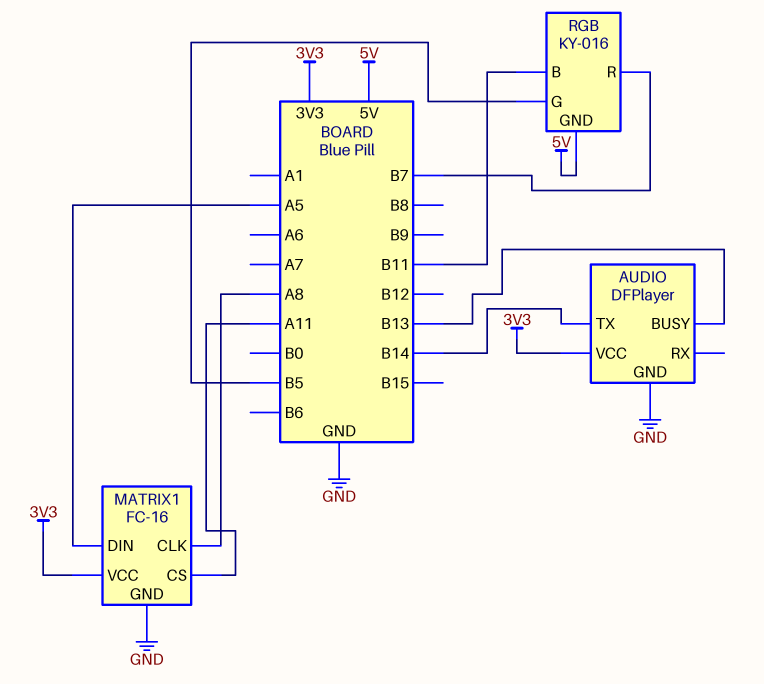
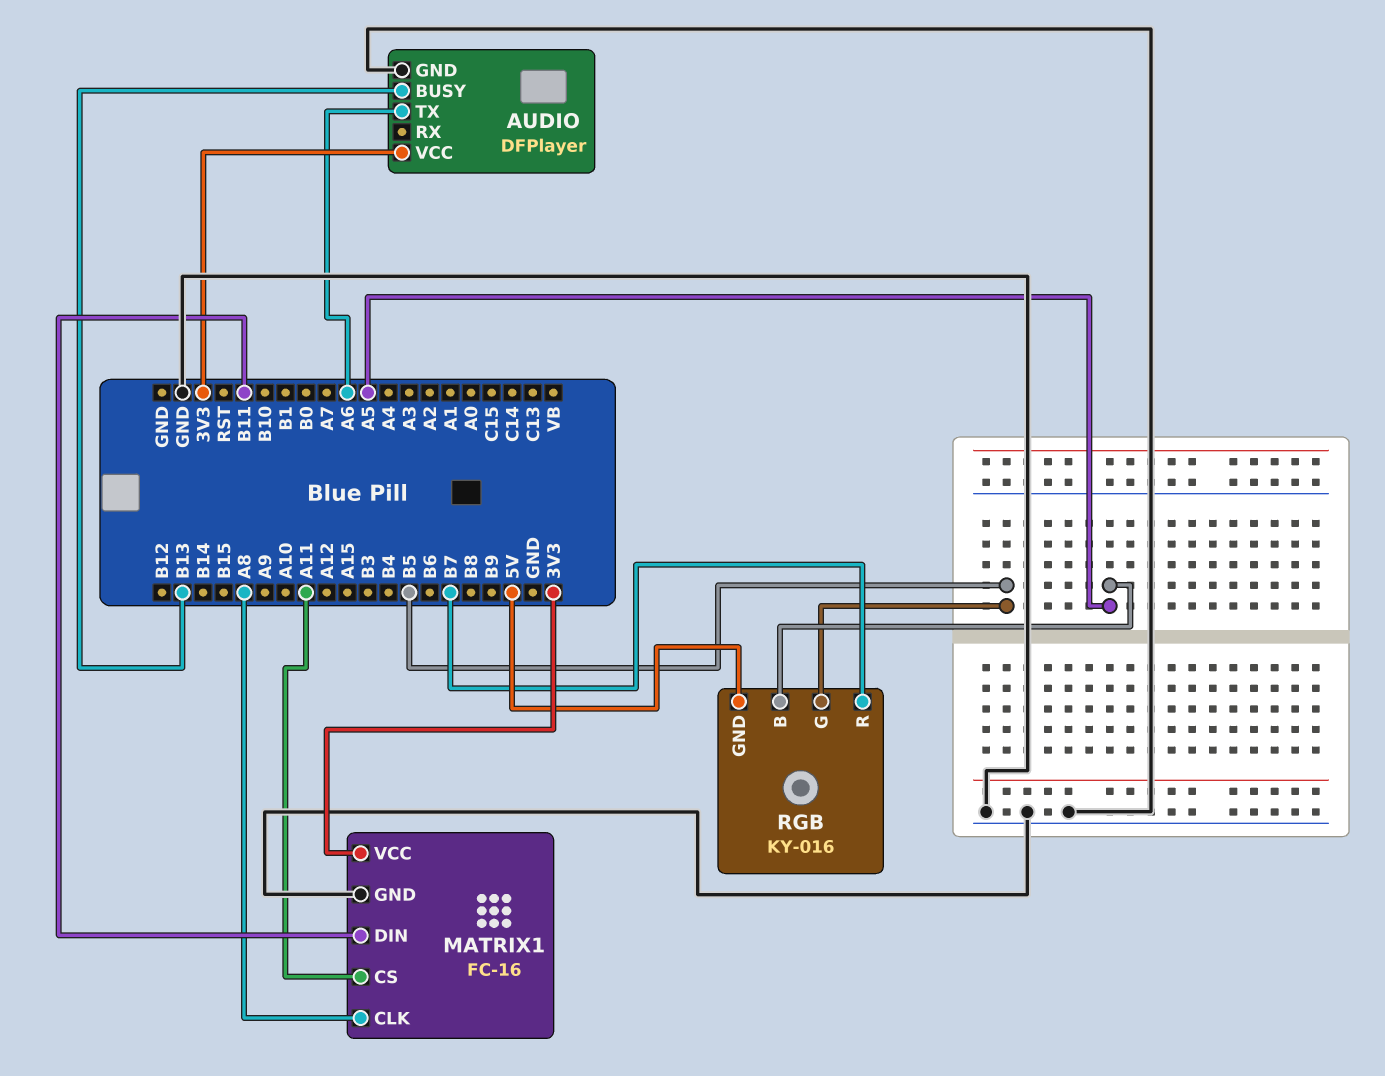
AUDIO pin TX: B14 -> A6
MATRIX1 pin DIN: A5 -> B11
RGB pin B: B11 -> A5

